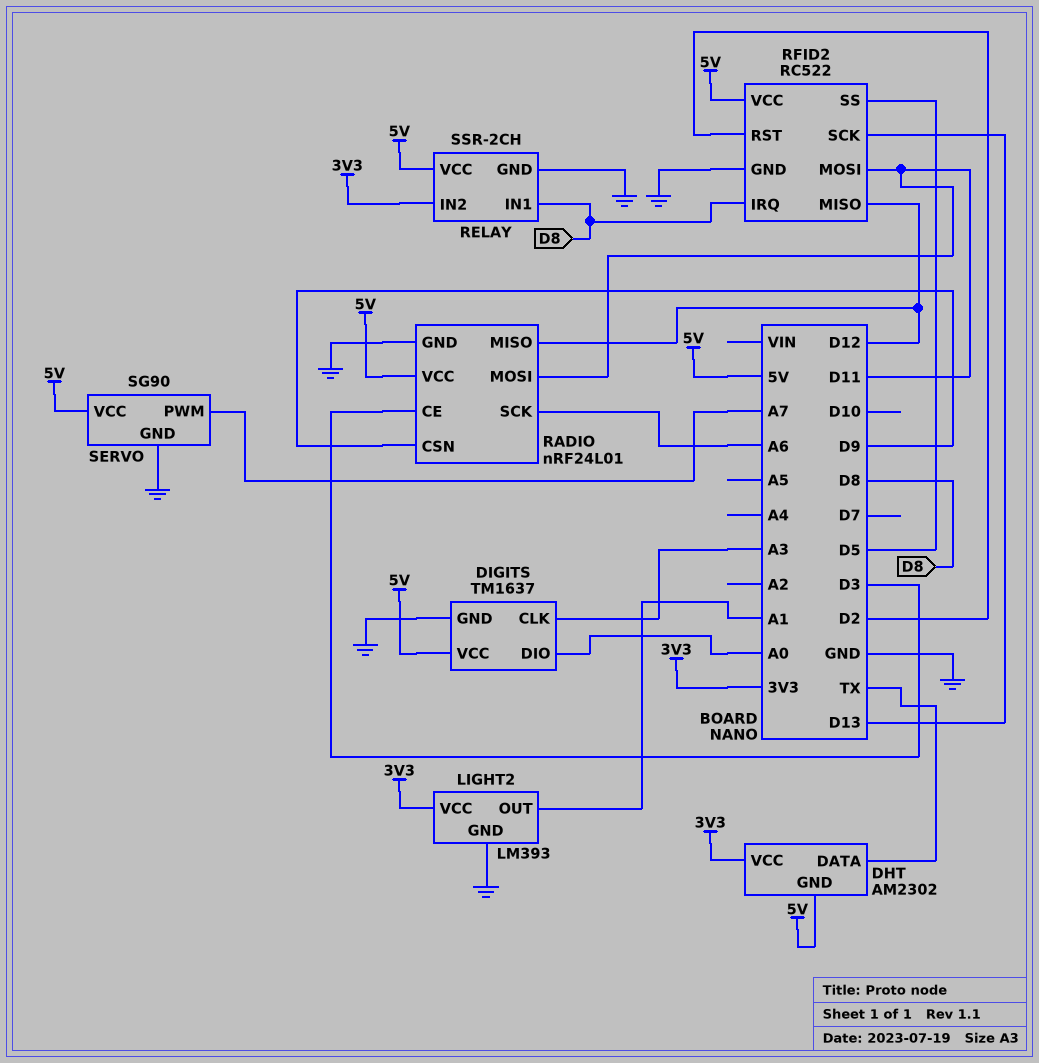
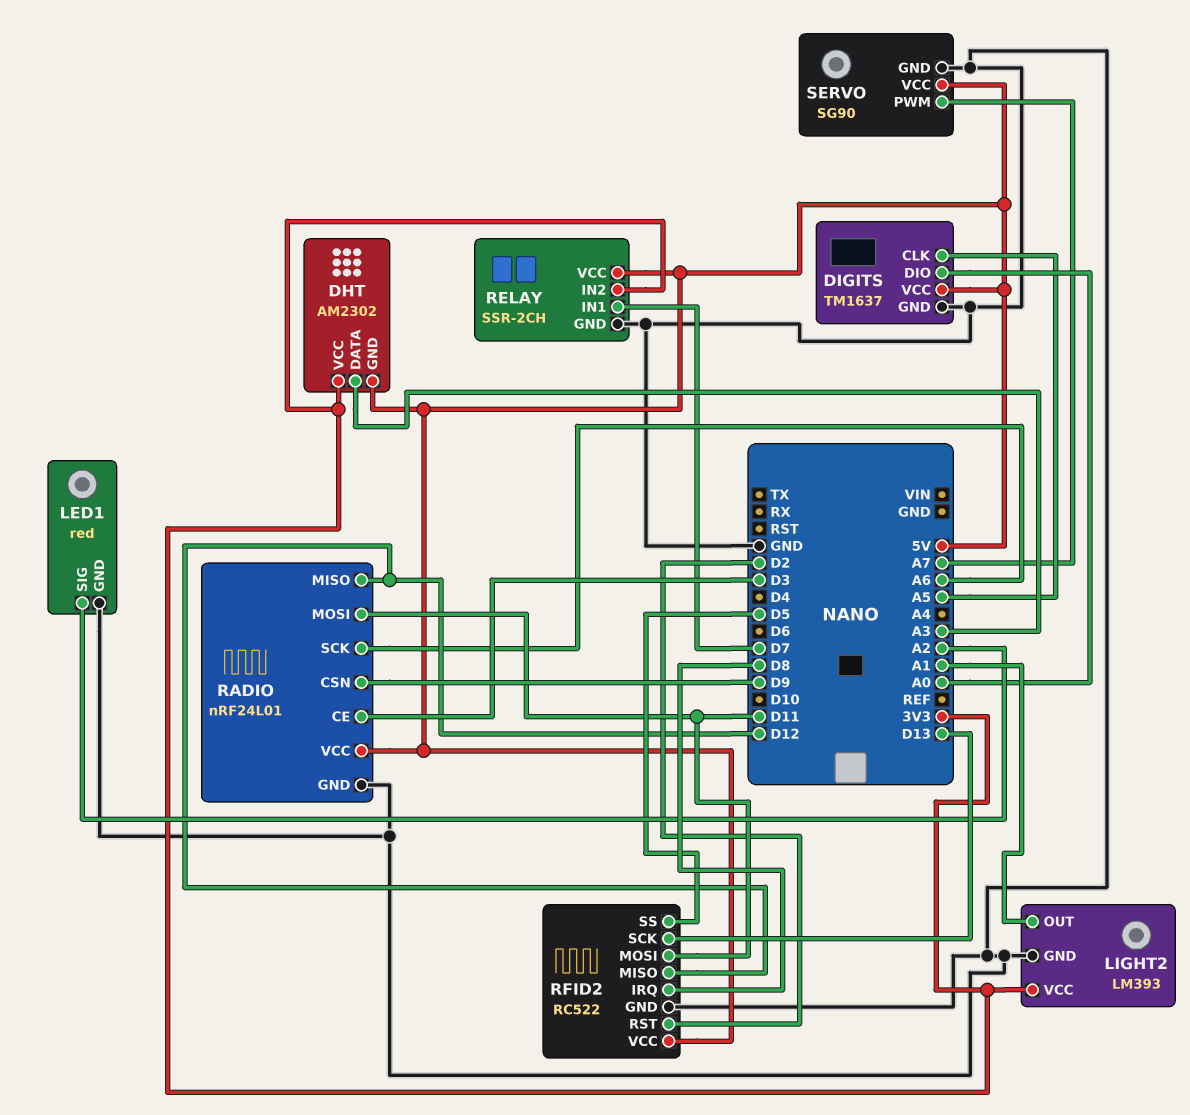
DHT pin DATA: TX -> A3
DIGITS pin CLK: A3 -> A5
LED1: none -> red
LED1 pin GND: none -> GND
LED1 pin SIG: none -> A2
RELAY pin IN1: D8 -> D7

